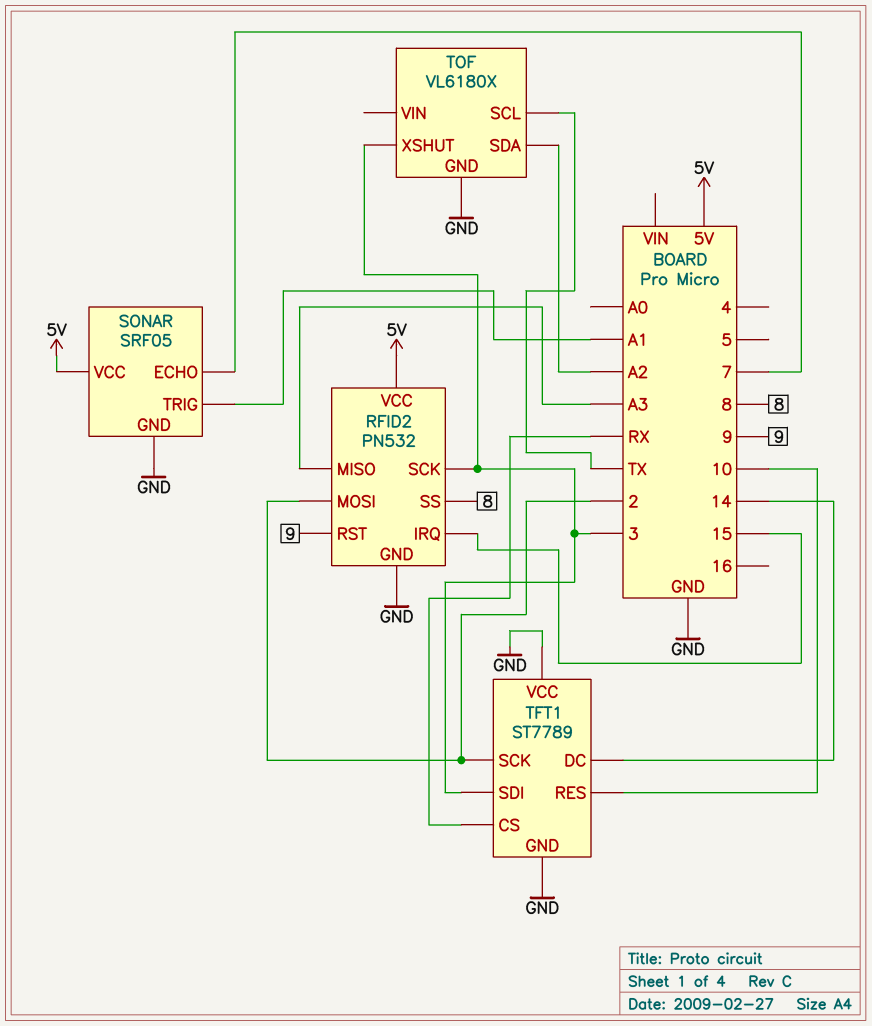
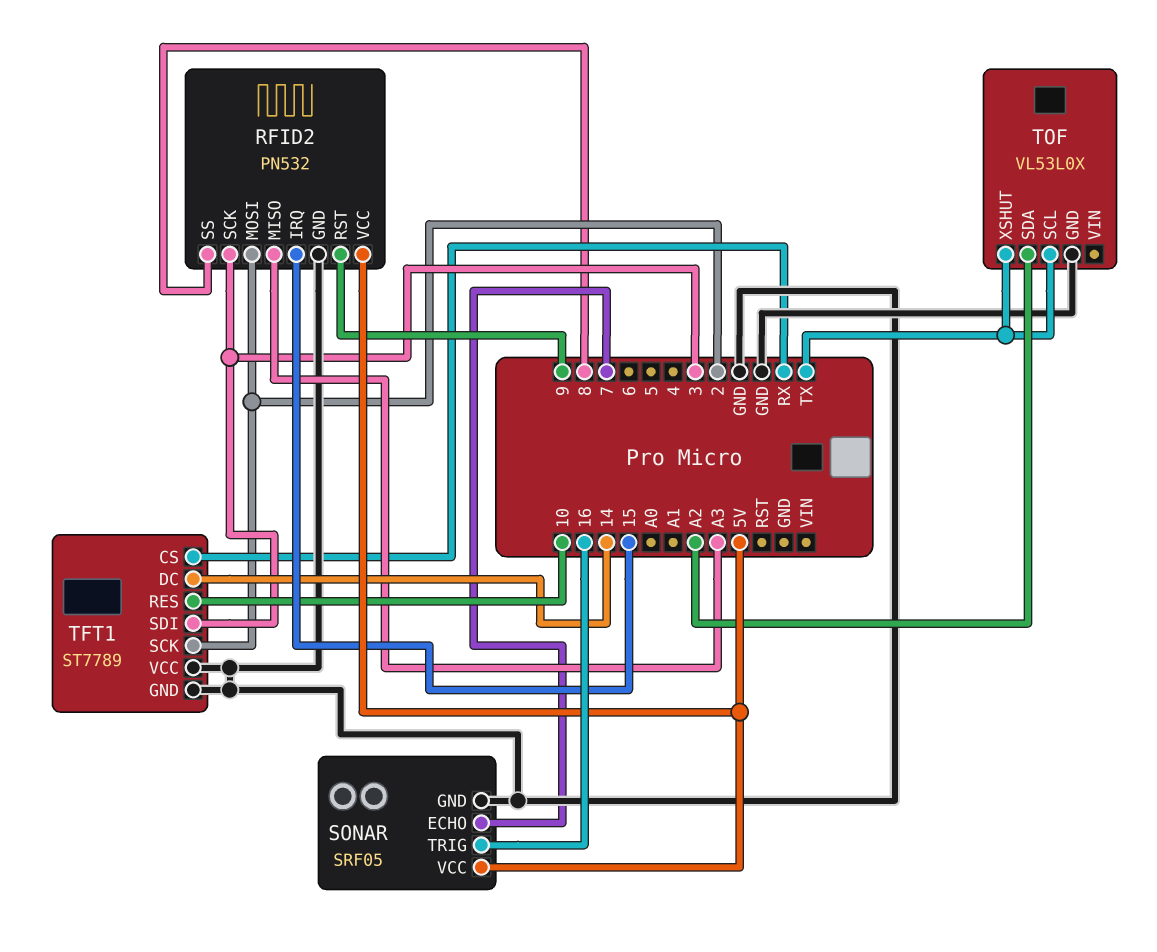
SONAR pin TRIG: A1 -> 16
TOF: VL6180X -> VL53L0X
TOF pin XSHUT: 3 -> TX

